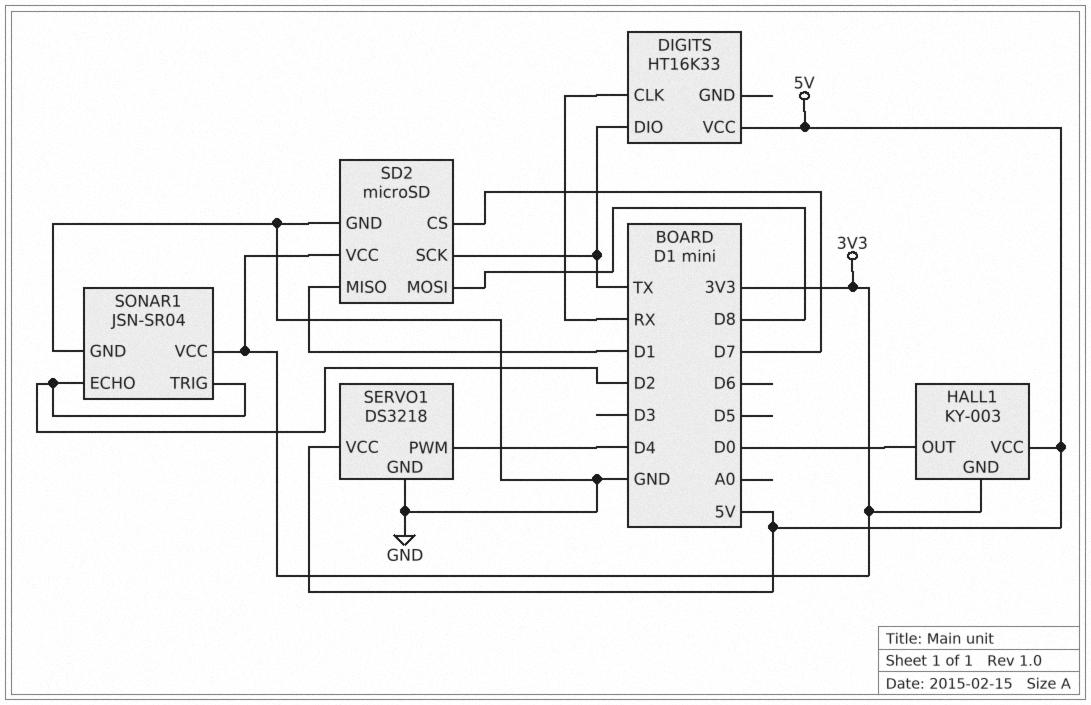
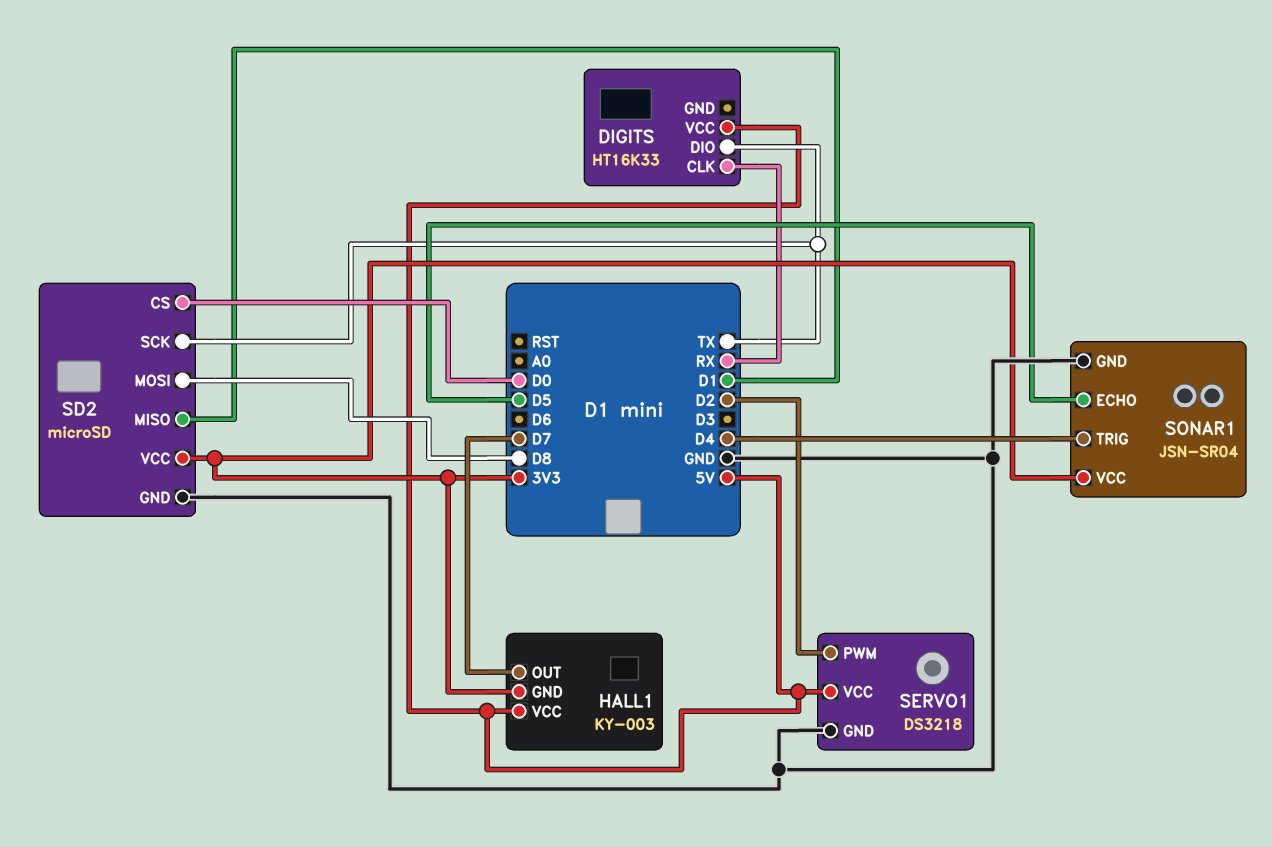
HALL1 pin OUT: D0 -> D7
SD2 pin CS: D7 -> D0
SERVO1 pin PWM: D4 -> D2
SONAR1 pin ECHO: D2 -> D5
SONAR1 pin TRIG: D2 -> D4

